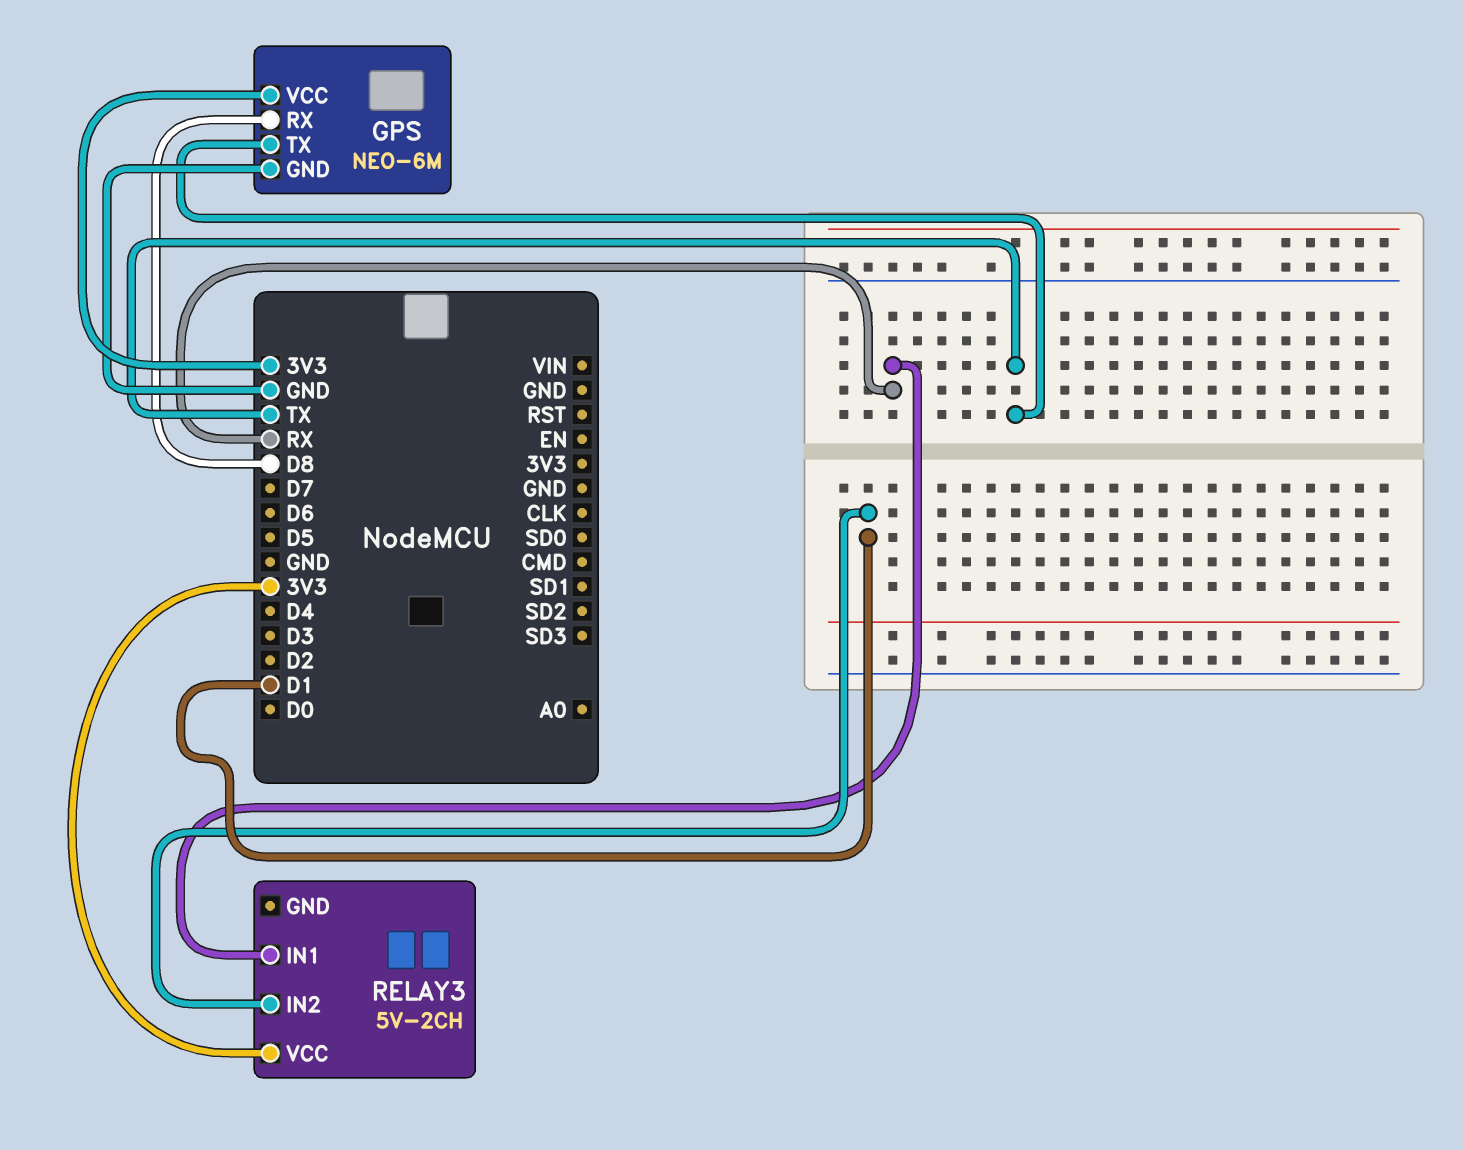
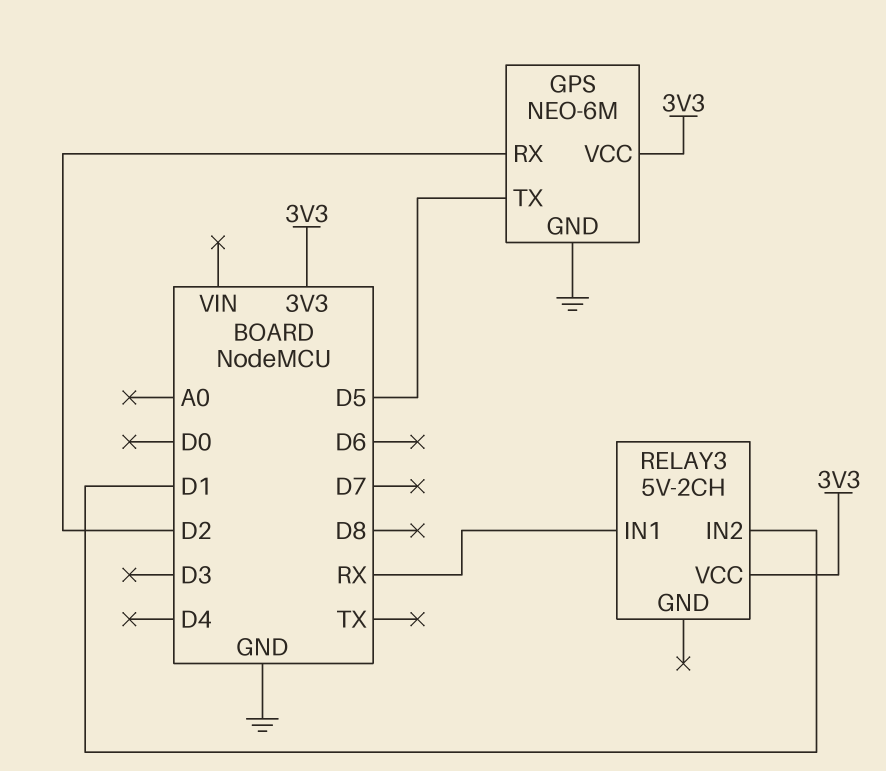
GPS pin RX: D8 -> D2
GPS pin TX: TX -> D5

